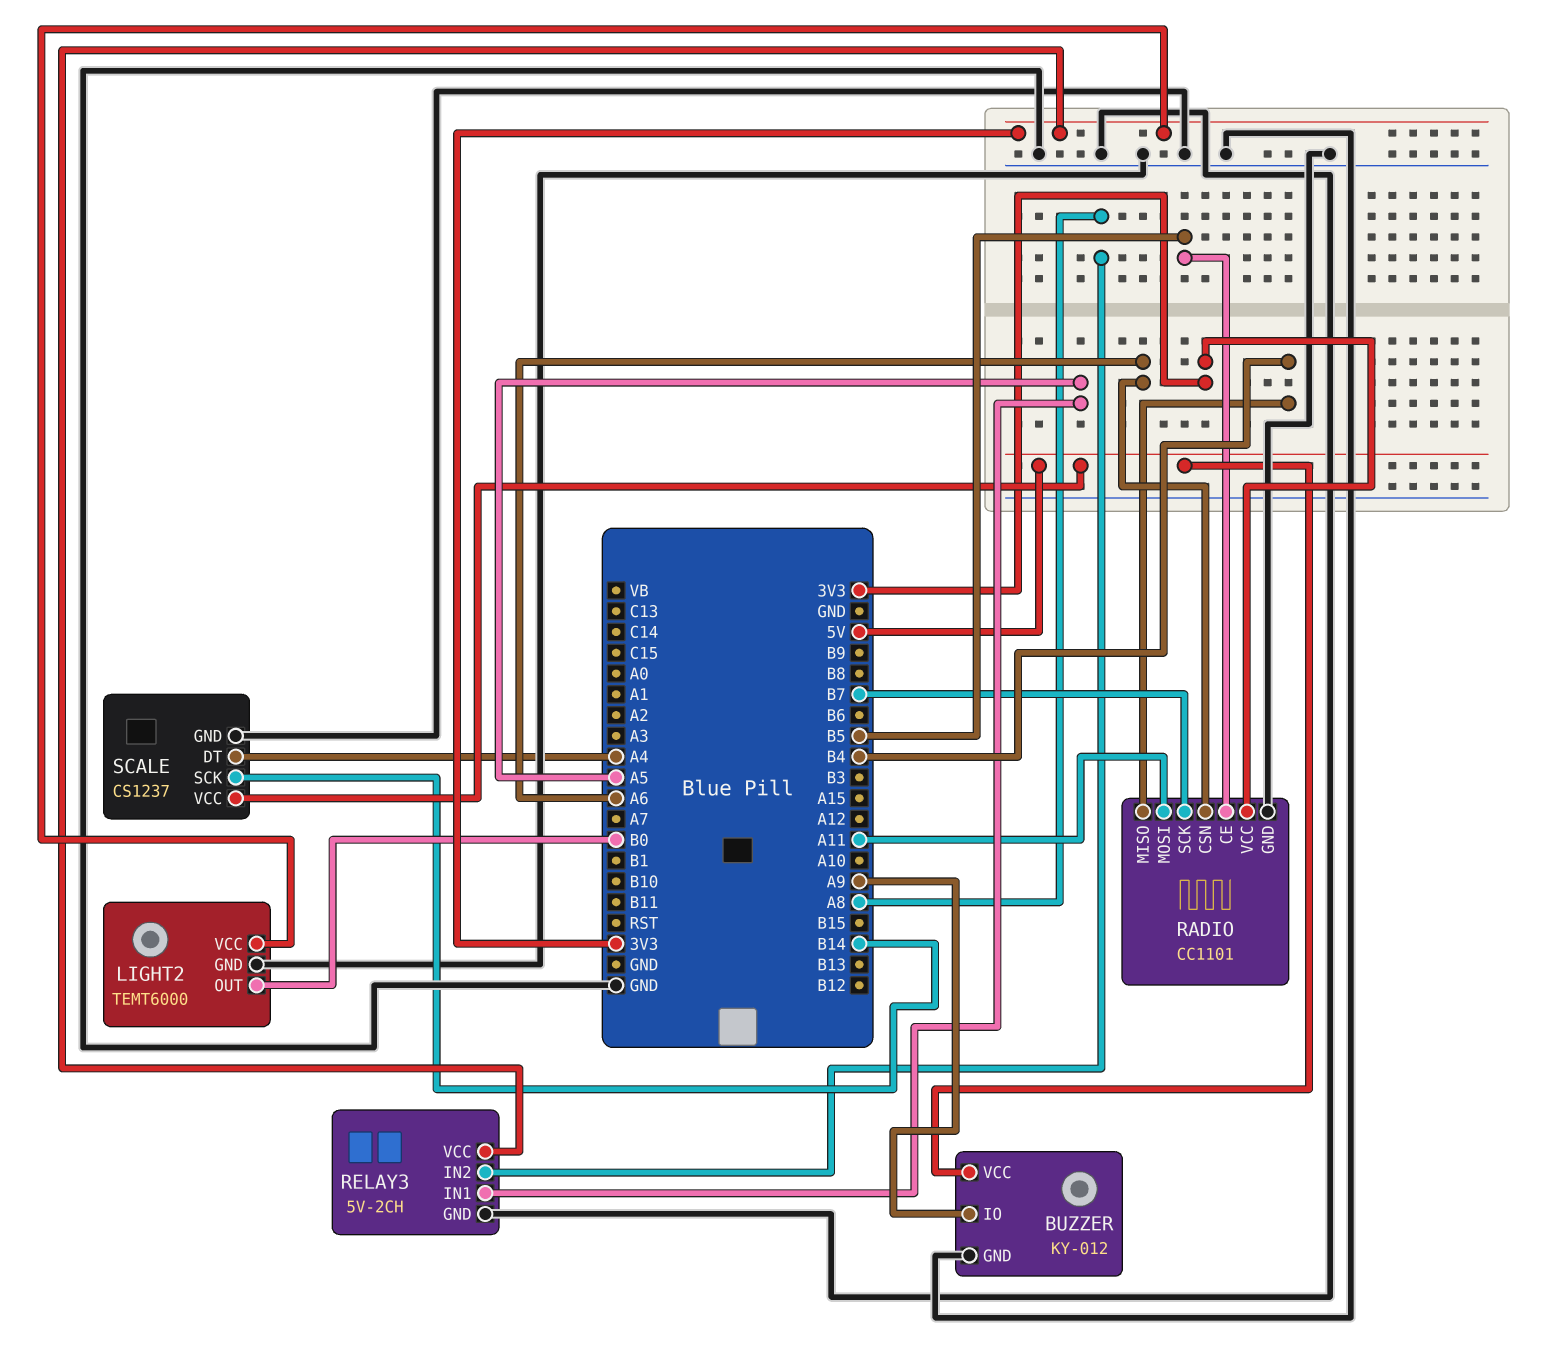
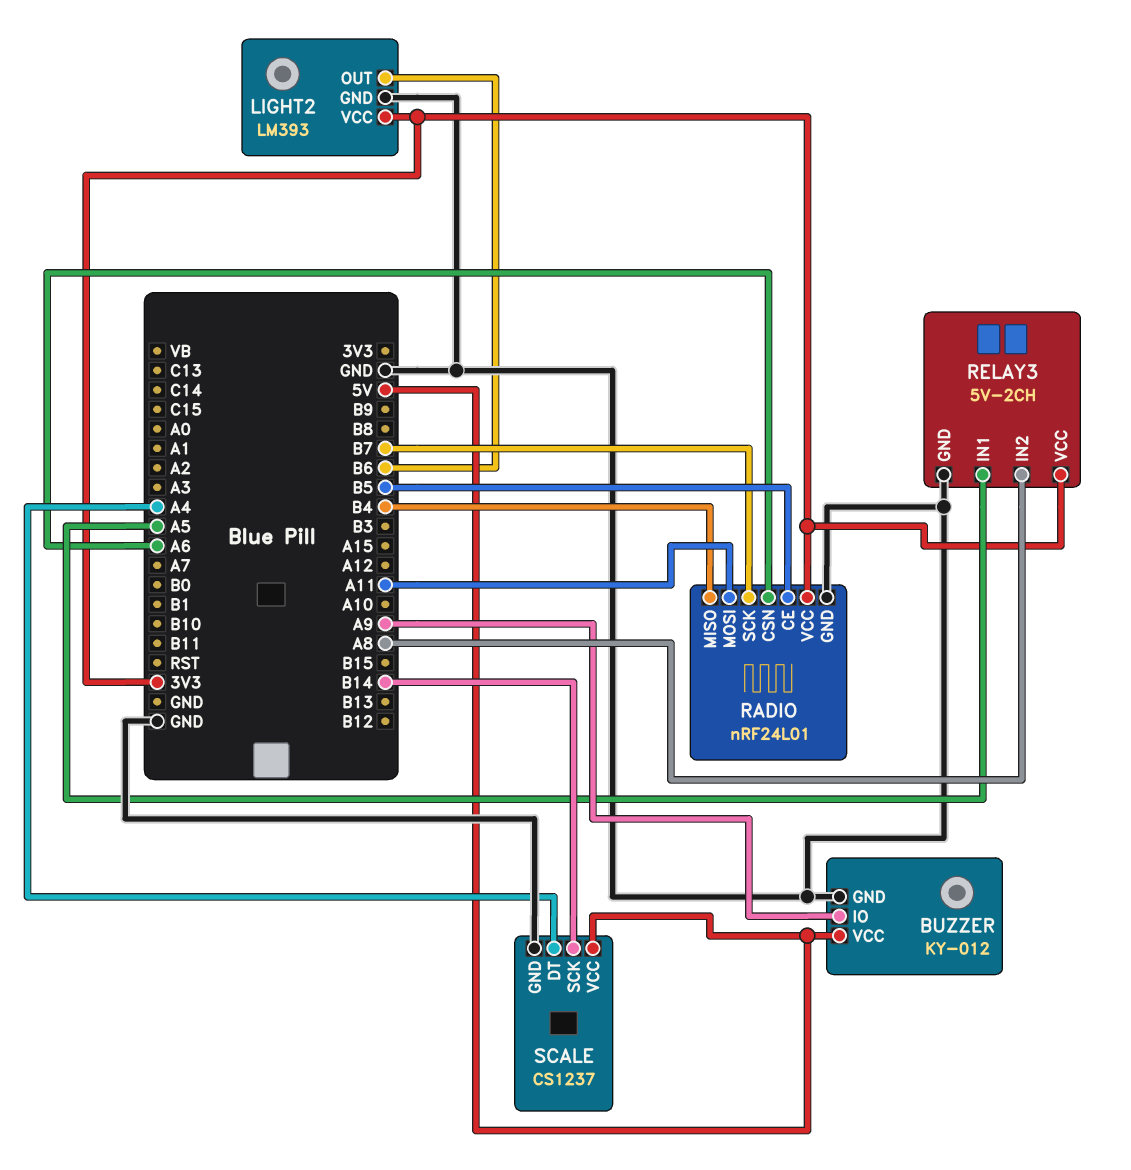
LIGHT2: TEMT6000 -> LM393
LIGHT2 pin OUT: B0 -> B6
RADIO: CC1101 -> nRF24L01

